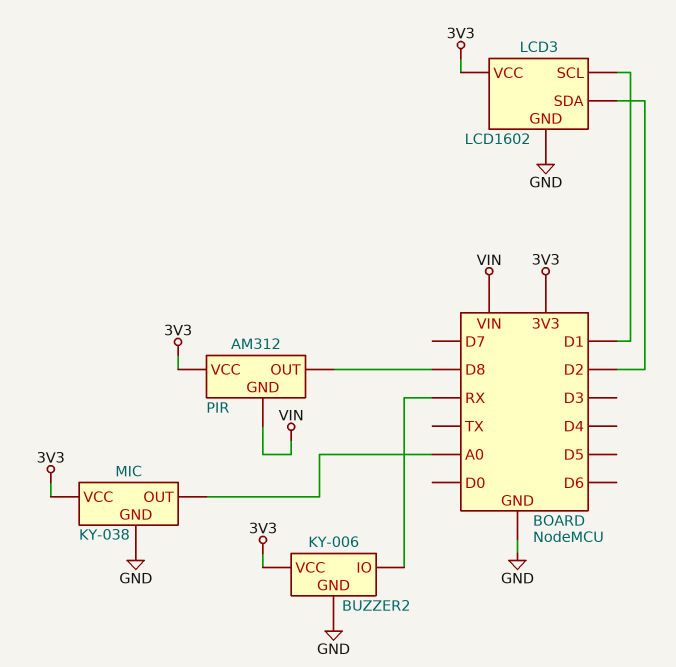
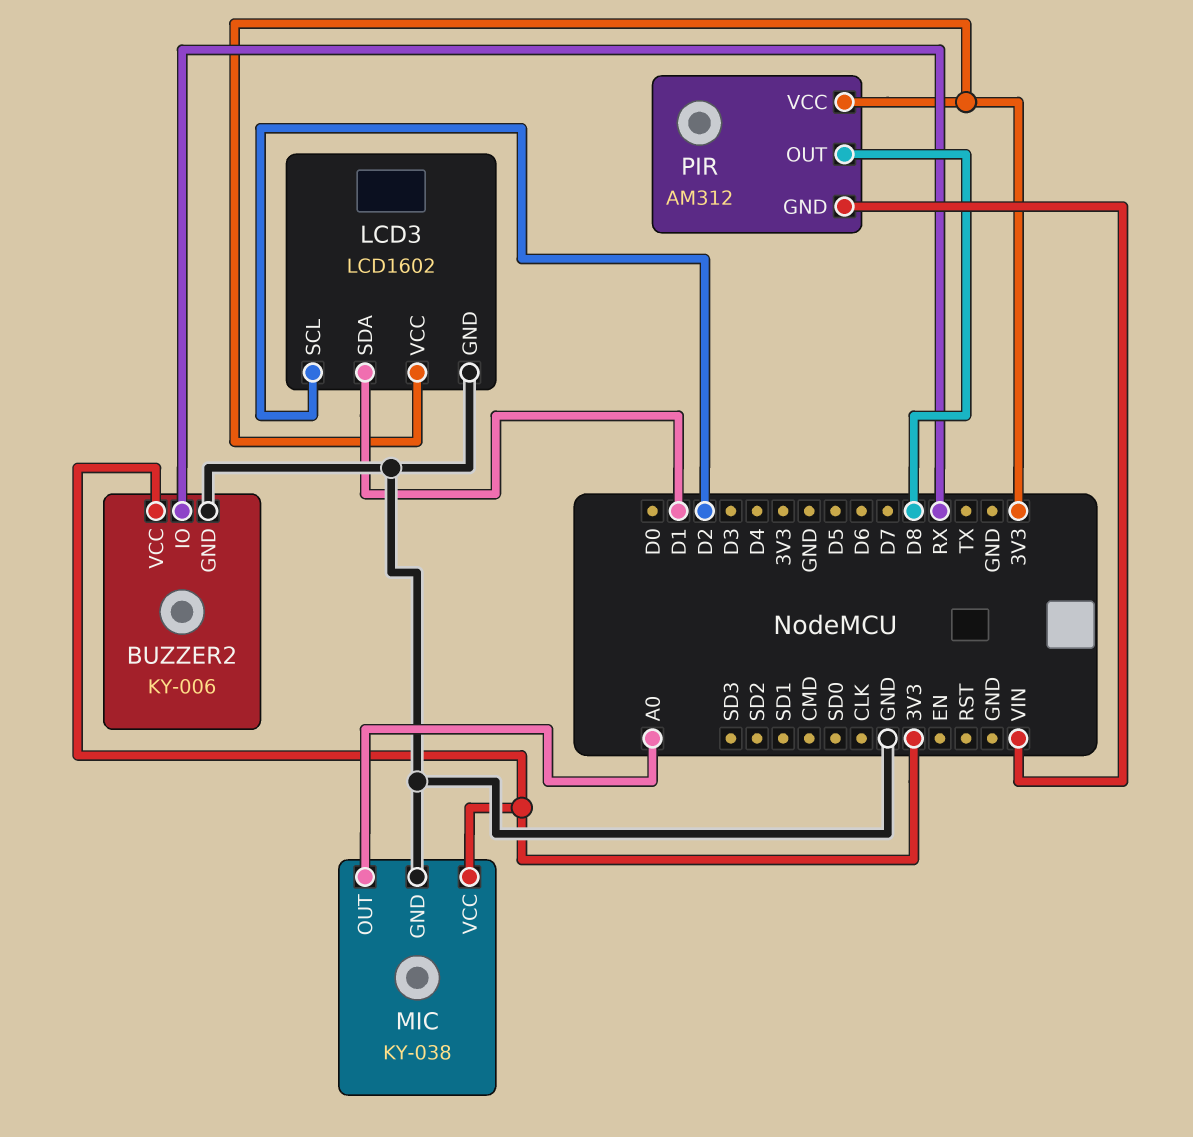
LCD3 pin SCL: D1 -> D2
LCD3 pin SDA: D2 -> D1

